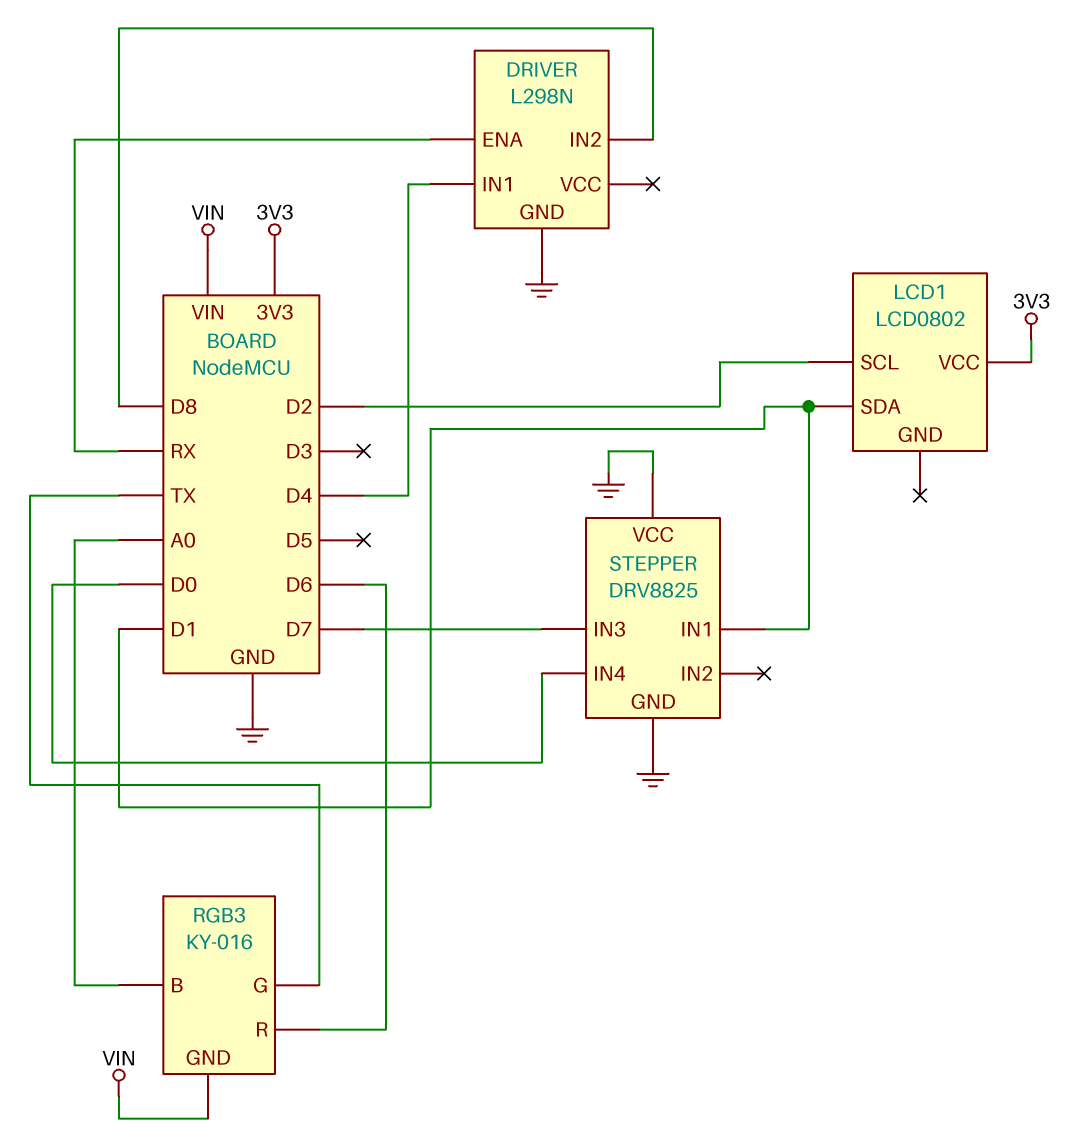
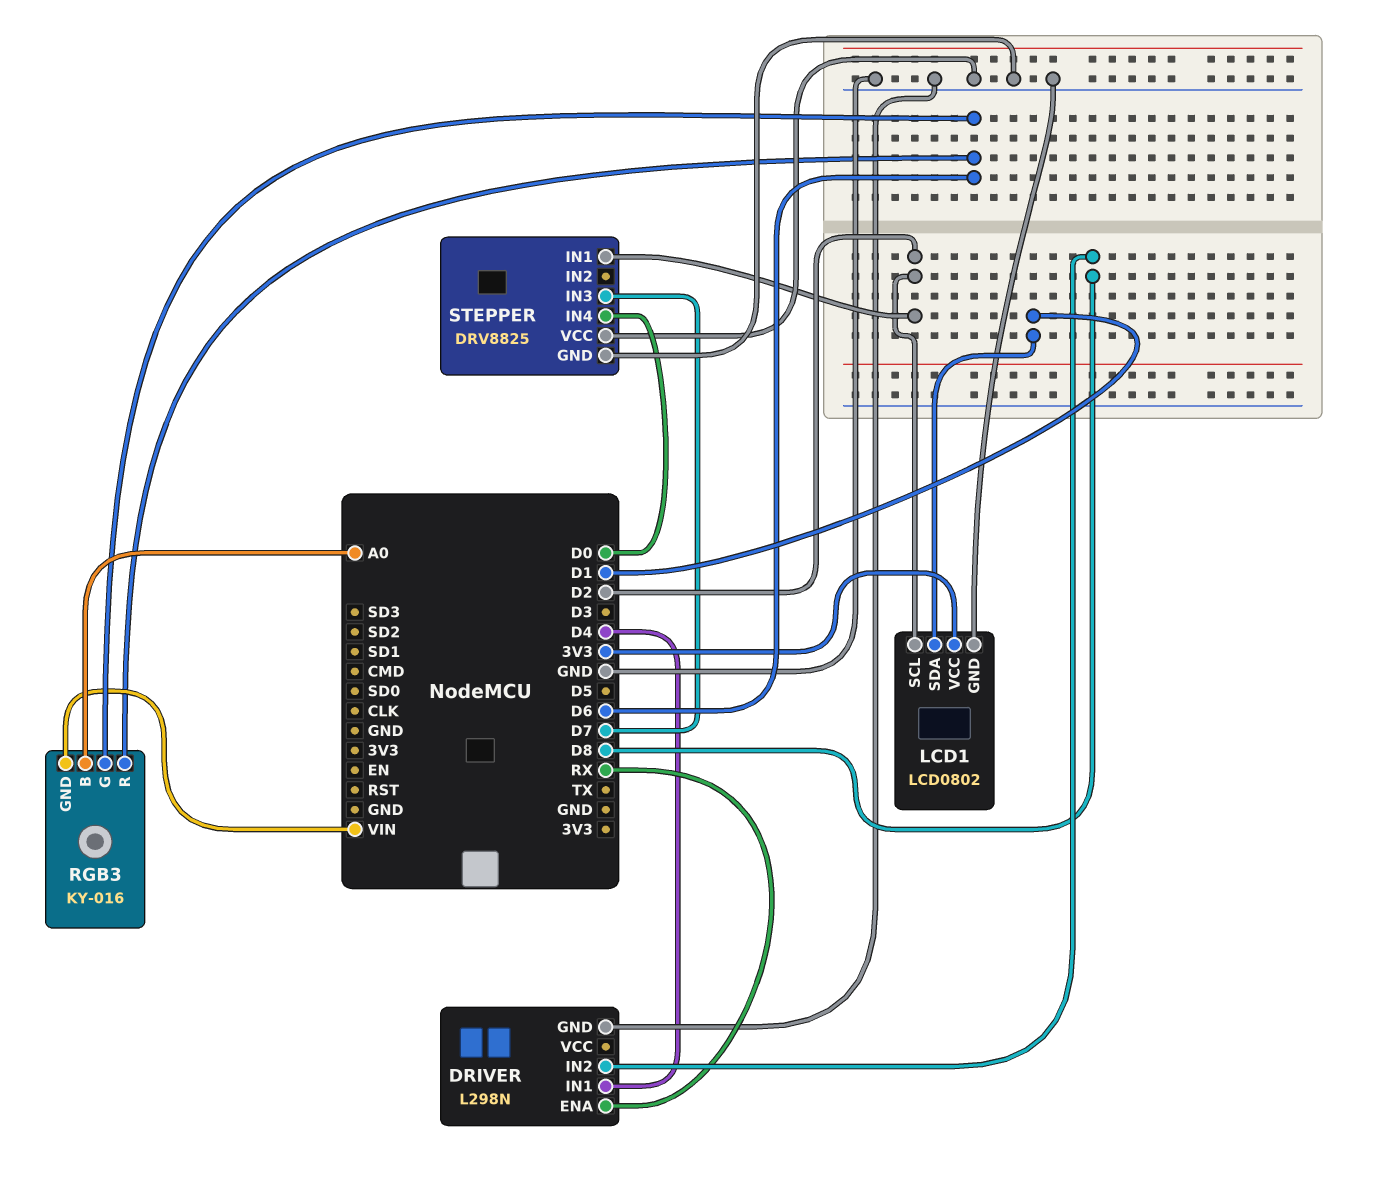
LCD1 pin GND: none -> GND
RGB3 pin G: TX -> D6
STEPPER pin IN1: D1 -> D2

